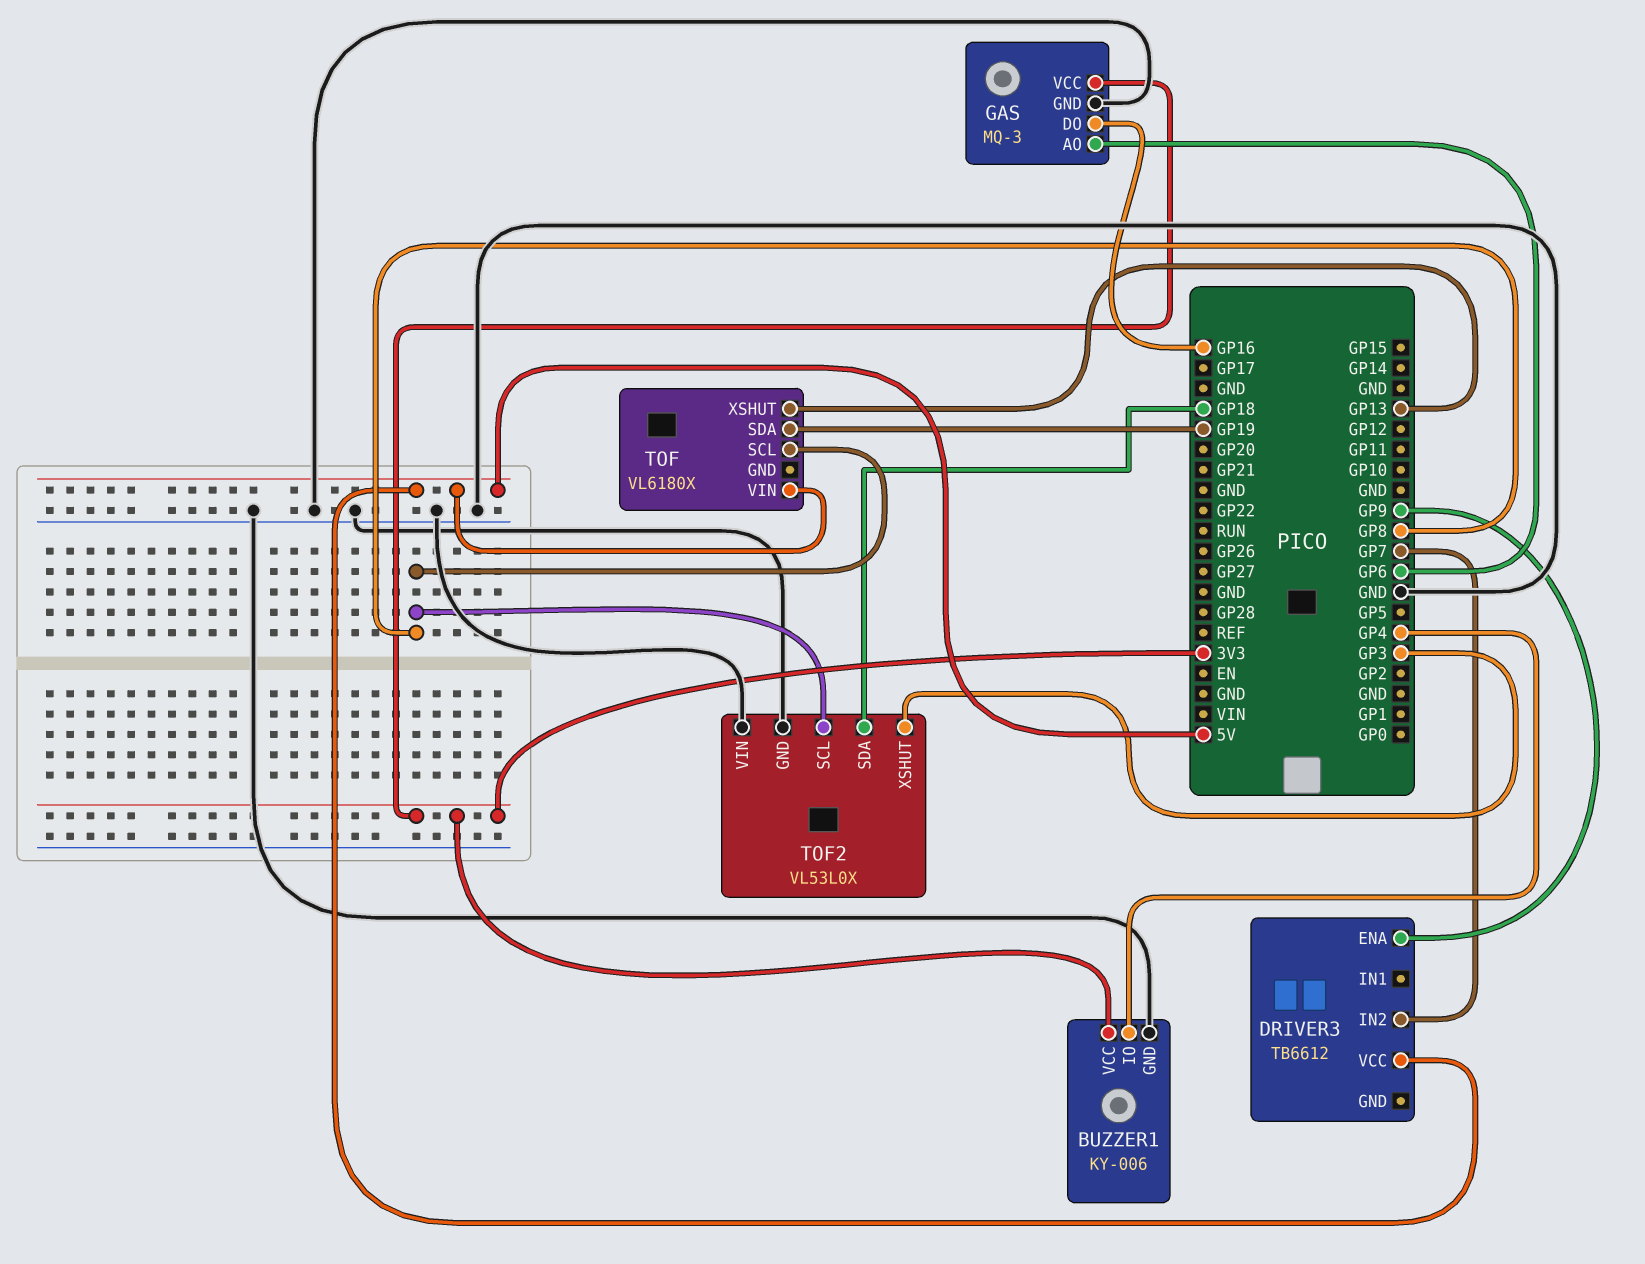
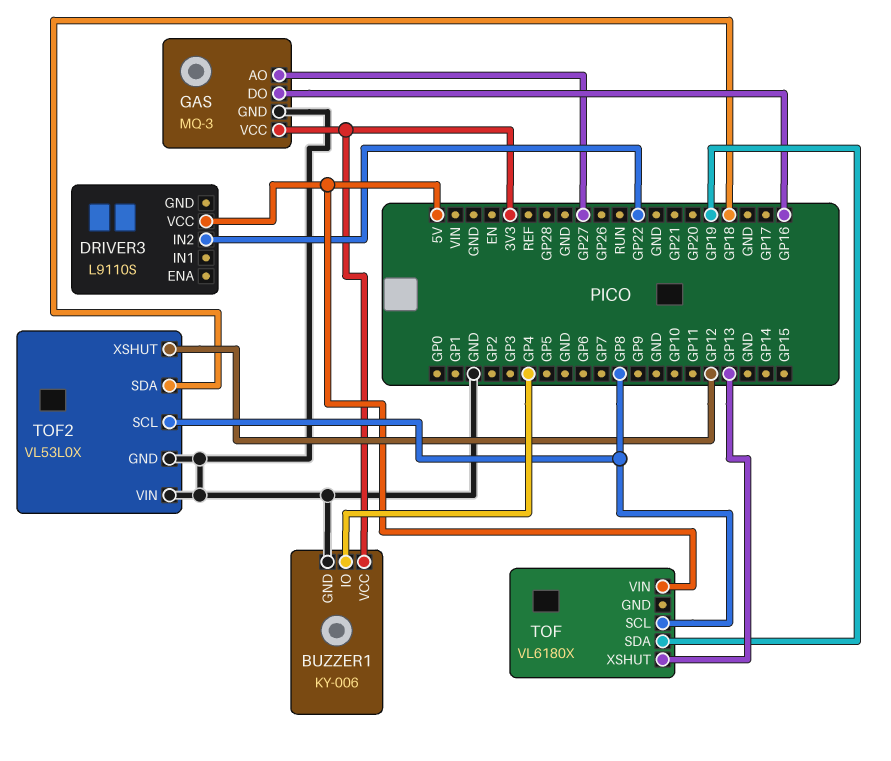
DRIVER3: TB6612 -> L9110S
DRIVER3 pin ENA: GP9 -> none
DRIVER3 pin IN2: GP7 -> GP22
GAS pin AO: GP6 -> GP27
TOF2 pin XSHUT: GP3 -> GP12

